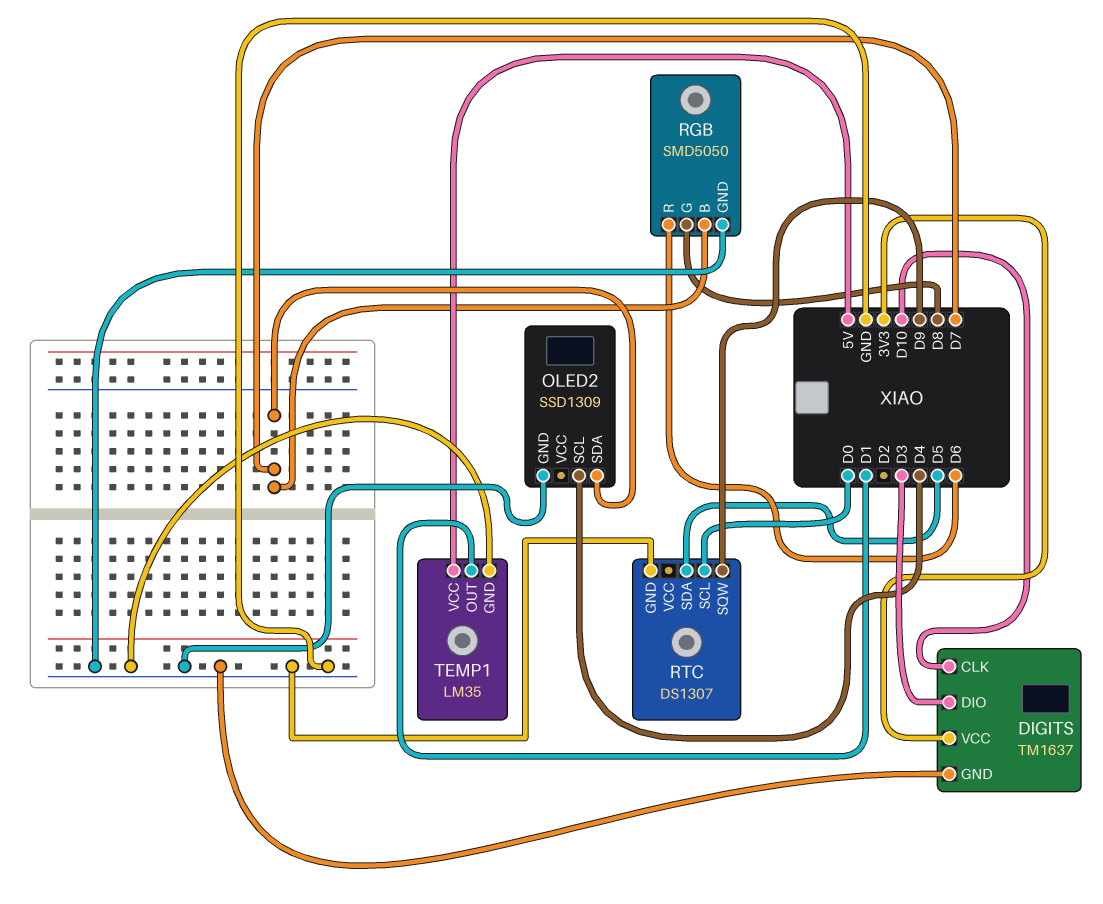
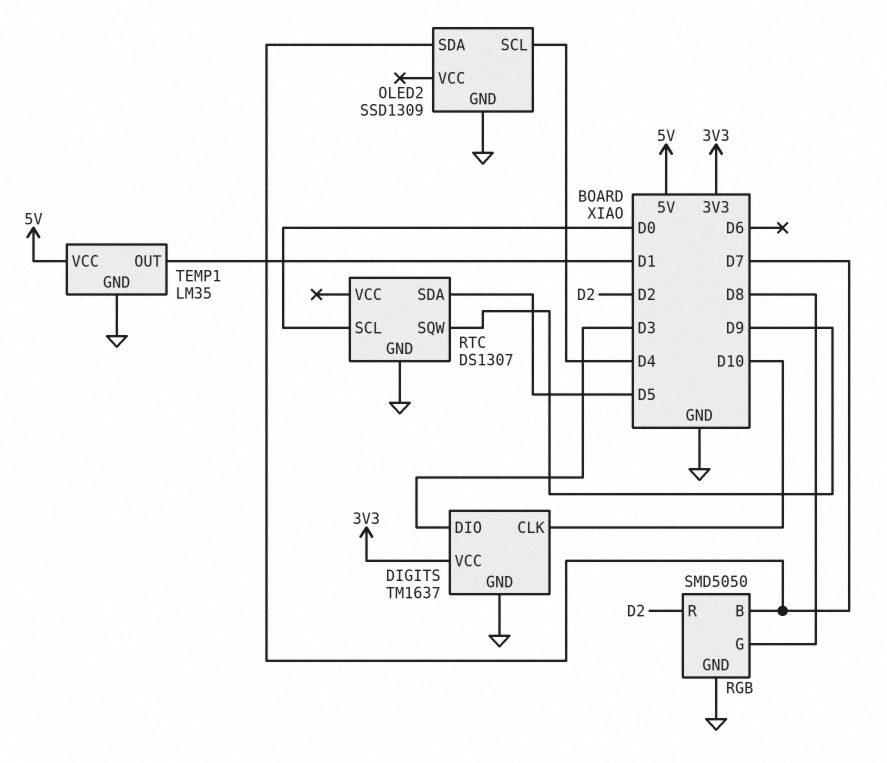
RGB pin R: D6 -> D2

